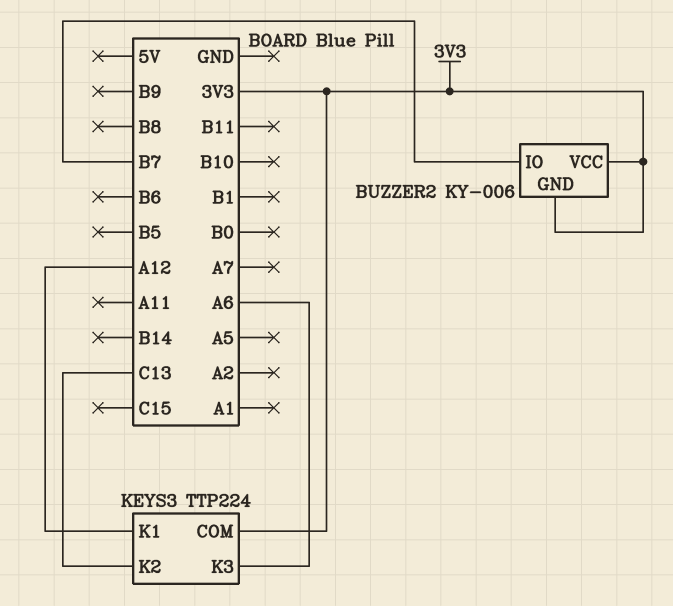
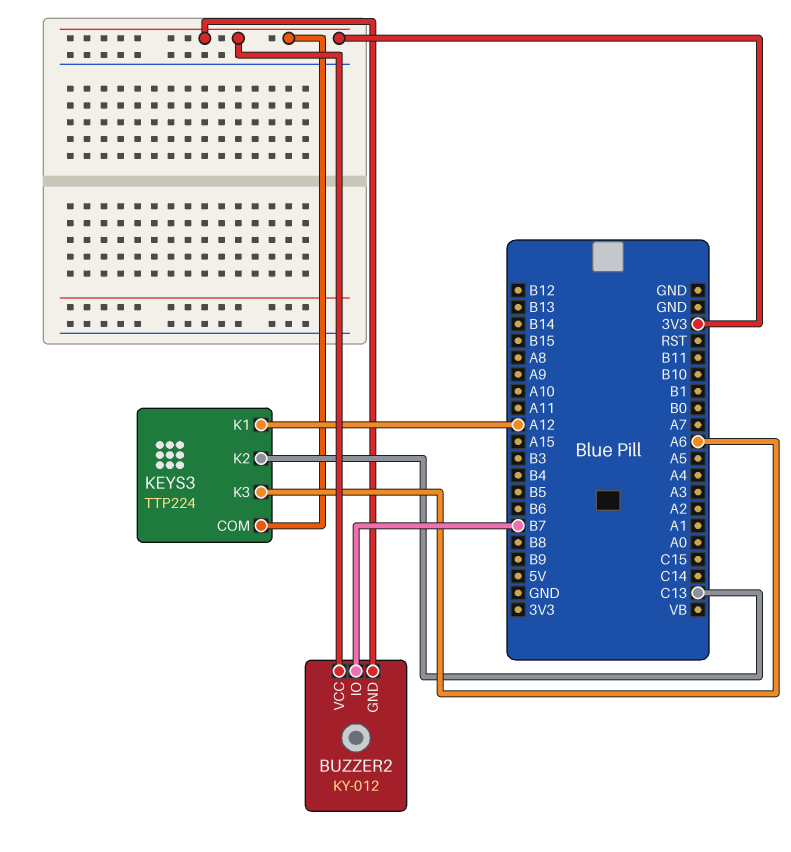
BUZZER2: KY-006 -> KY-012

